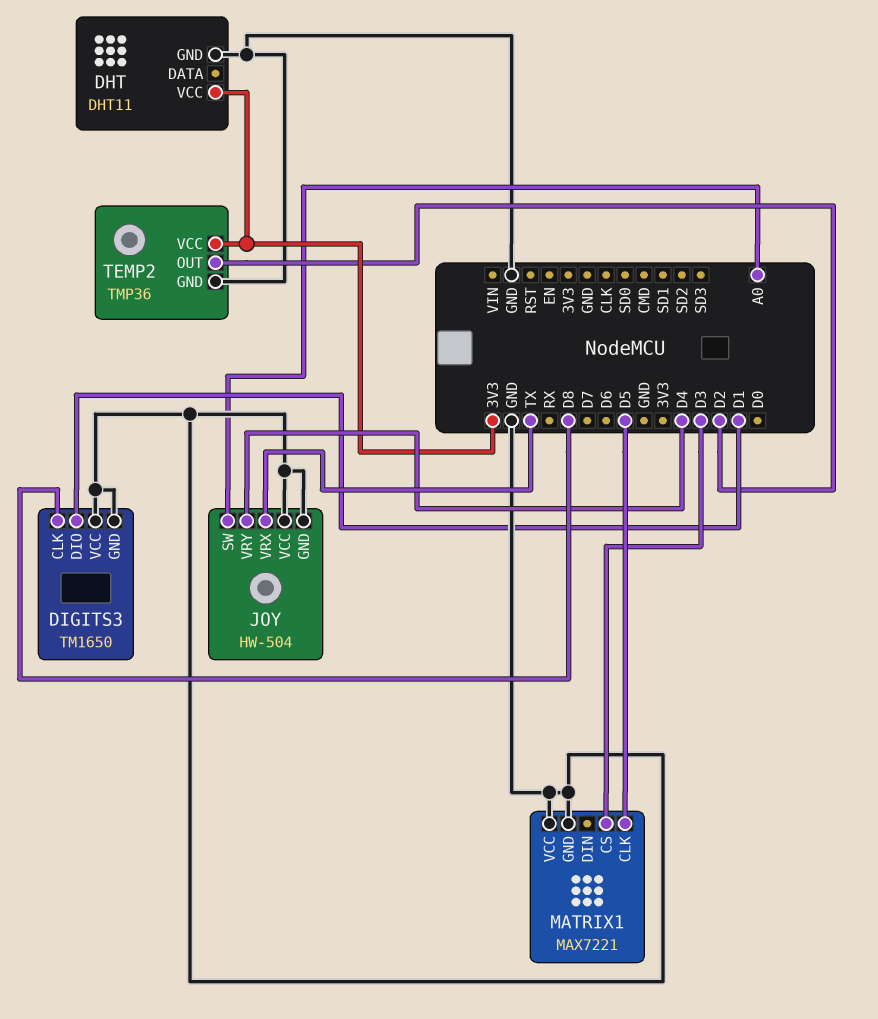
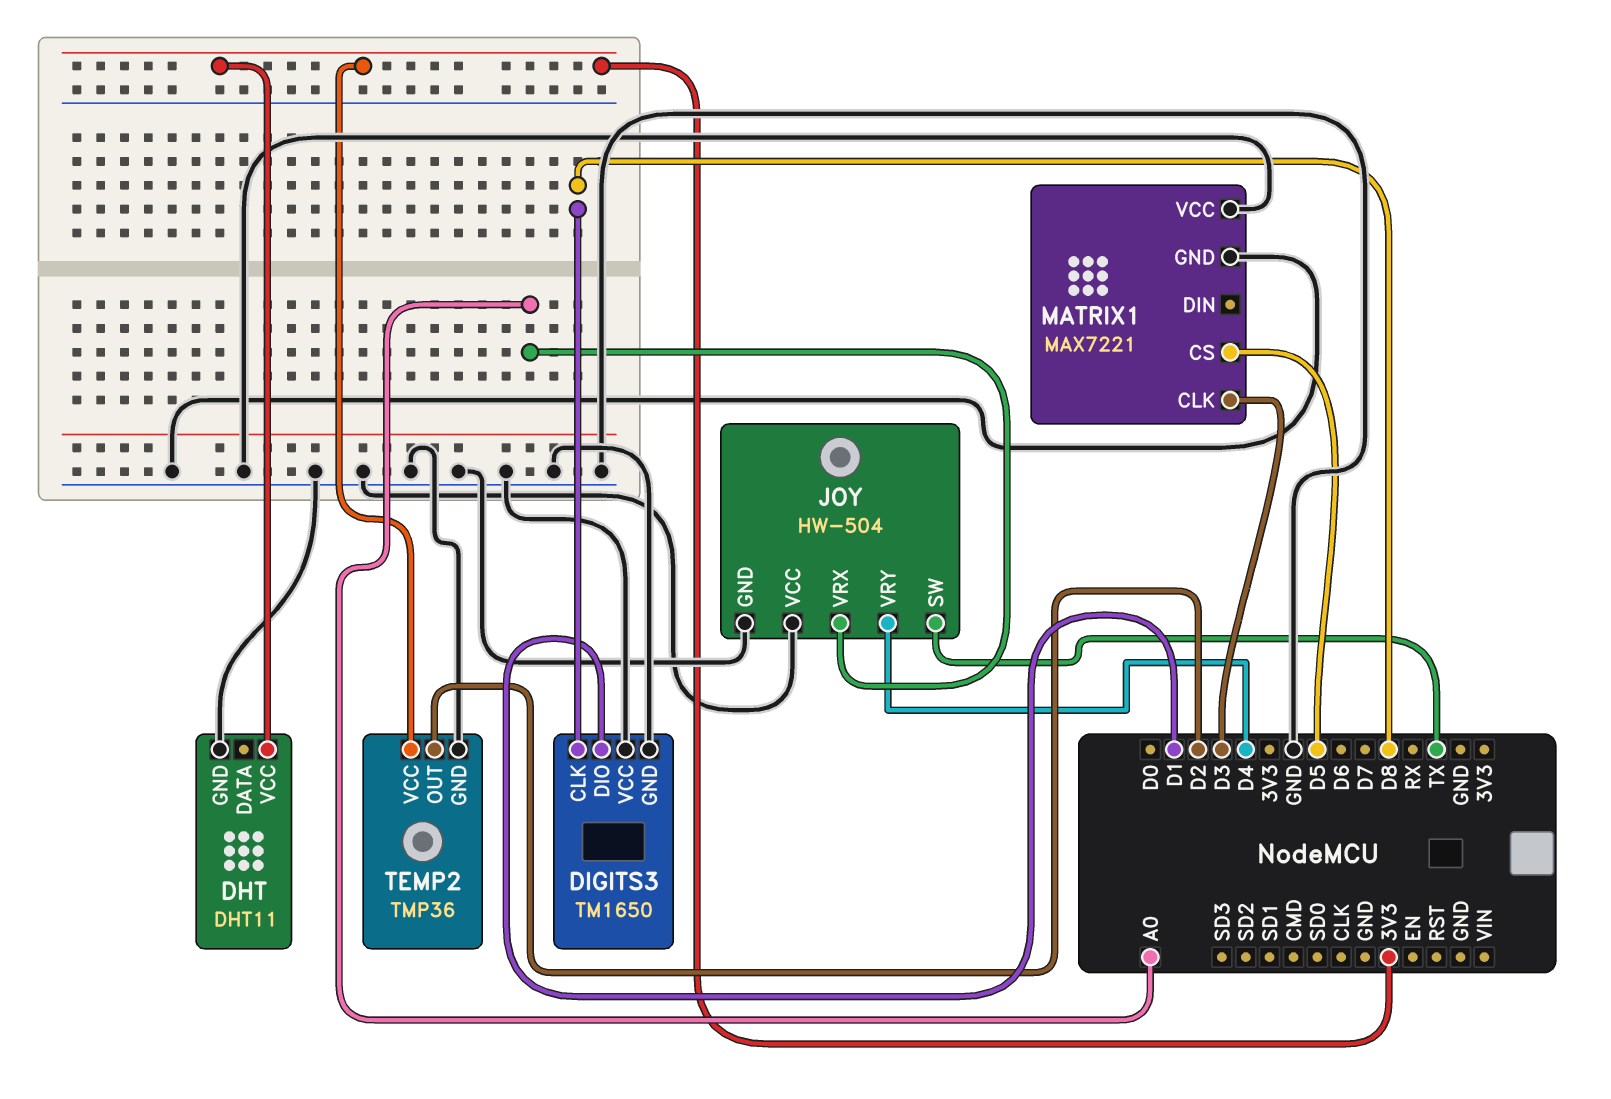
JOY pin SW: A0 -> TX
JOY pin VRX: TX -> A0
MATRIX1 pin CLK: D5 -> D3
MATRIX1 pin CS: D3 -> D5

